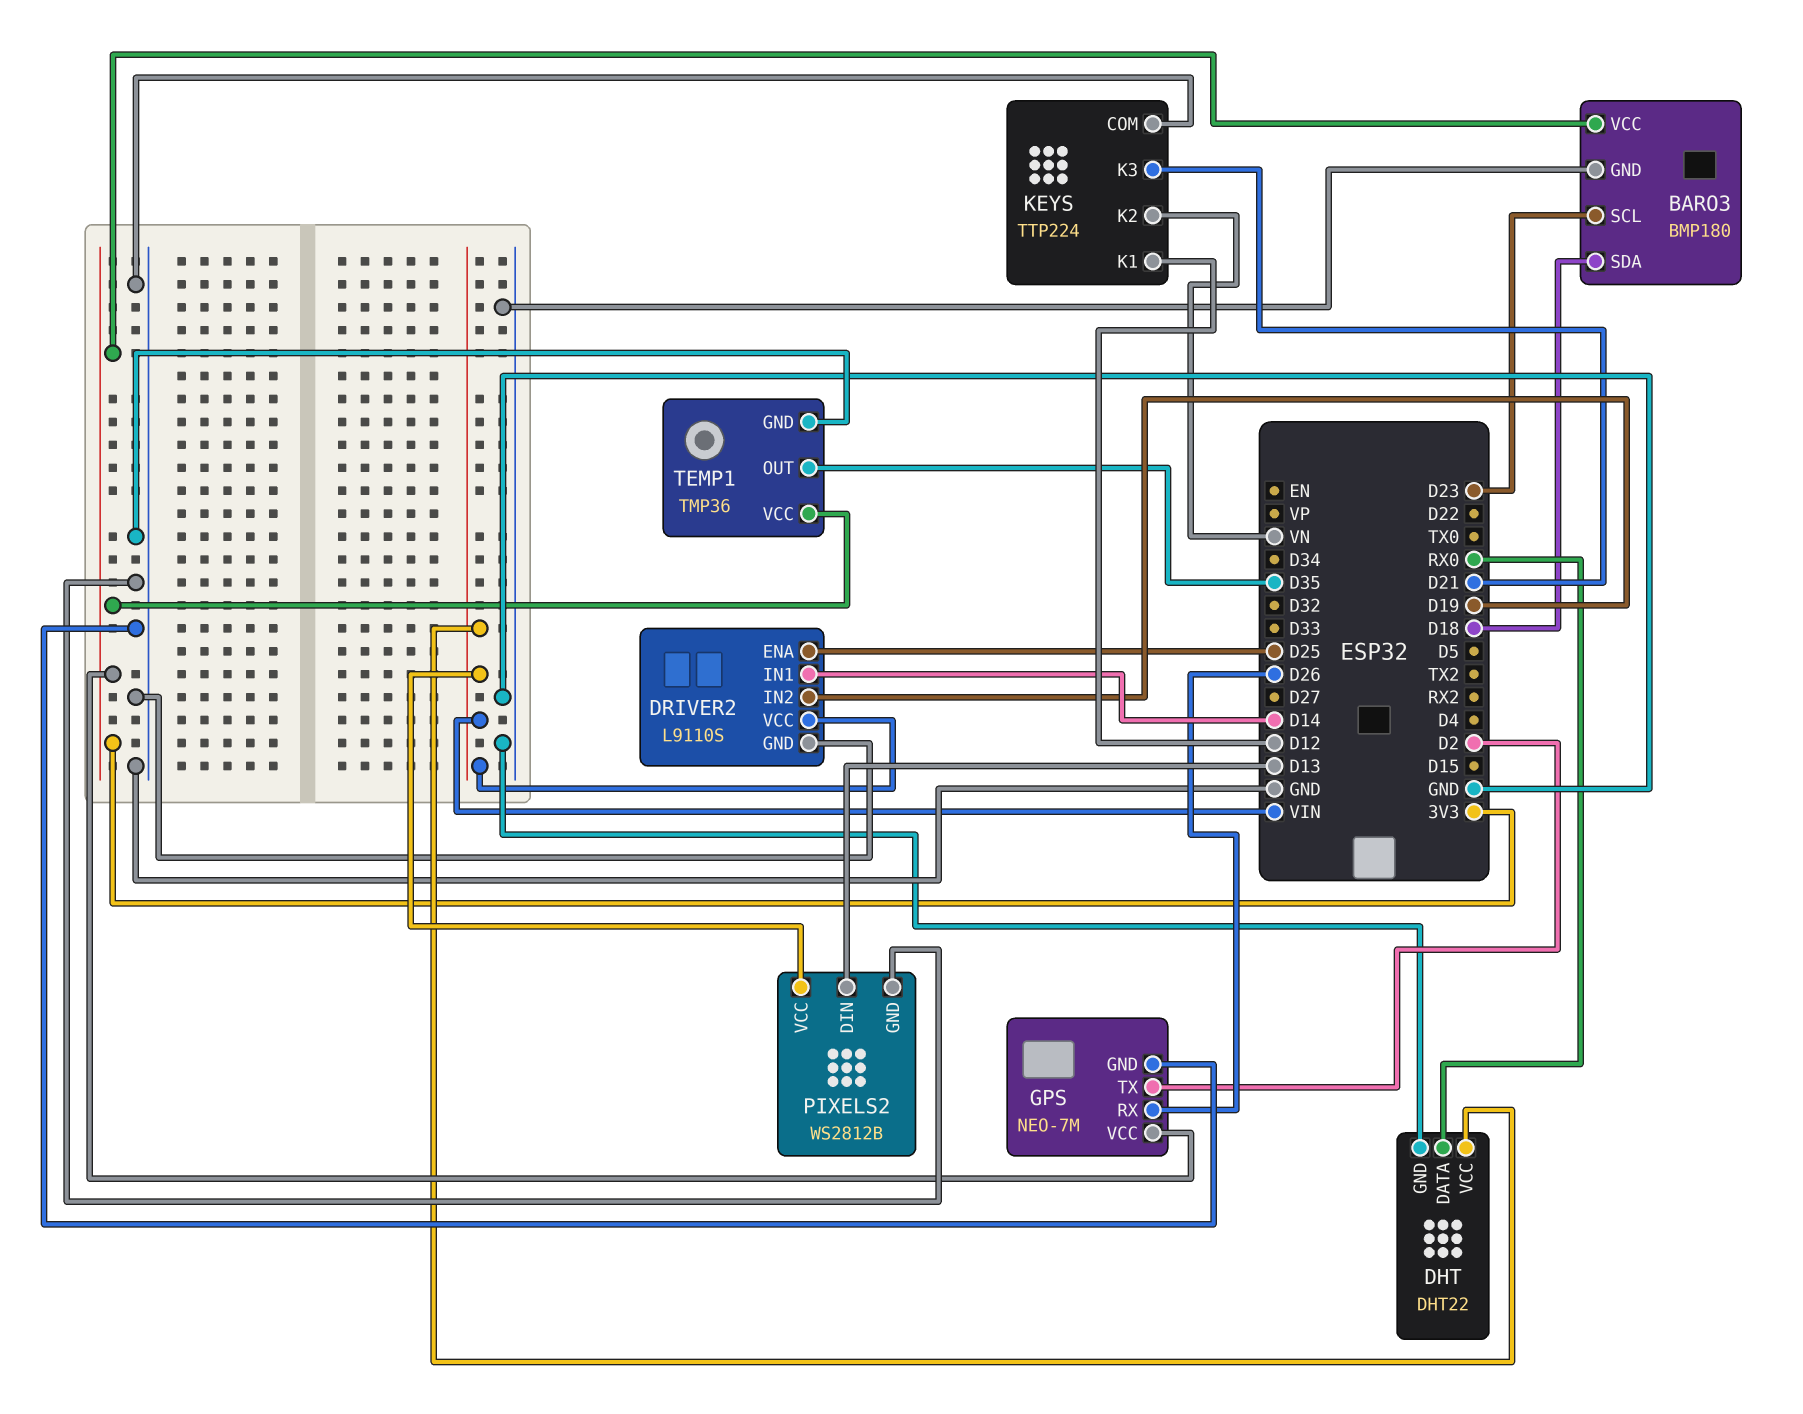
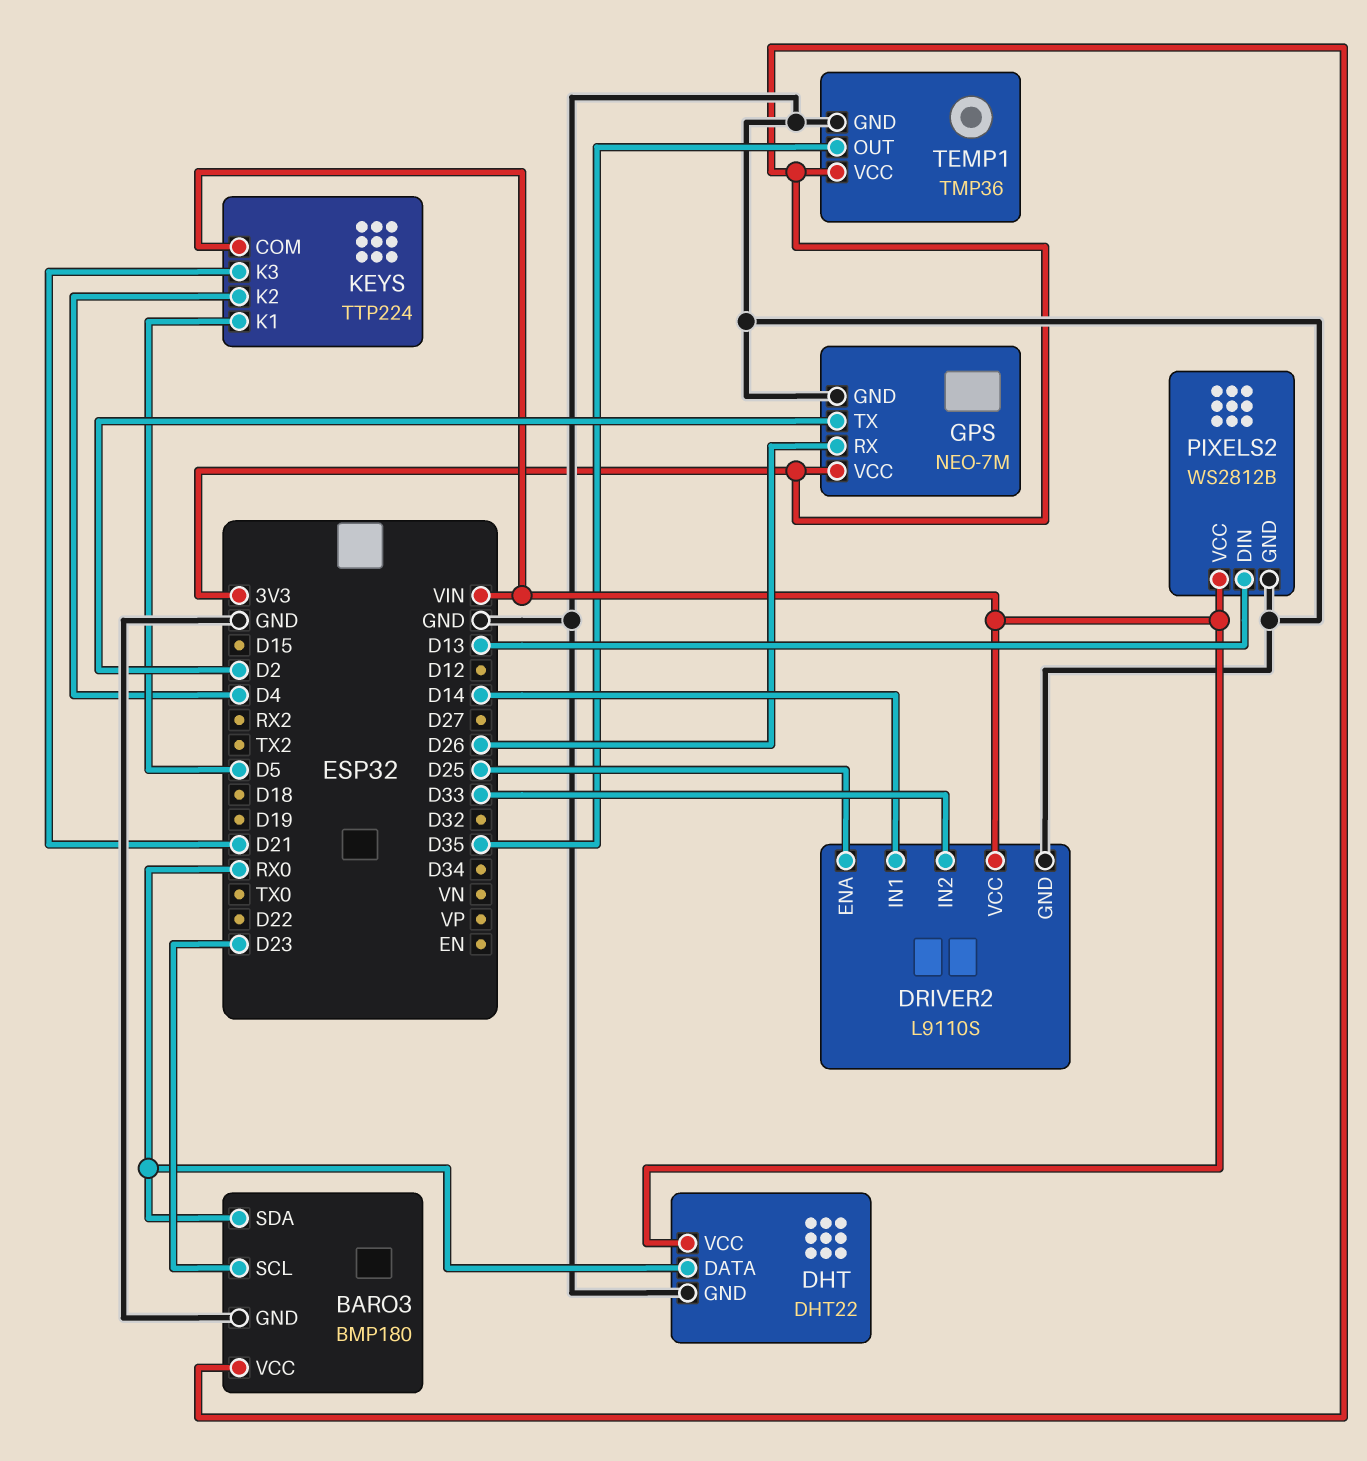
BARO3 pin SDA: D18 -> RX0
DRIVER2 pin IN2: D19 -> D33
KEYS pin COM: GND -> VIN
KEYS pin K1: D12 -> D5
KEYS pin K2: VN -> D4

